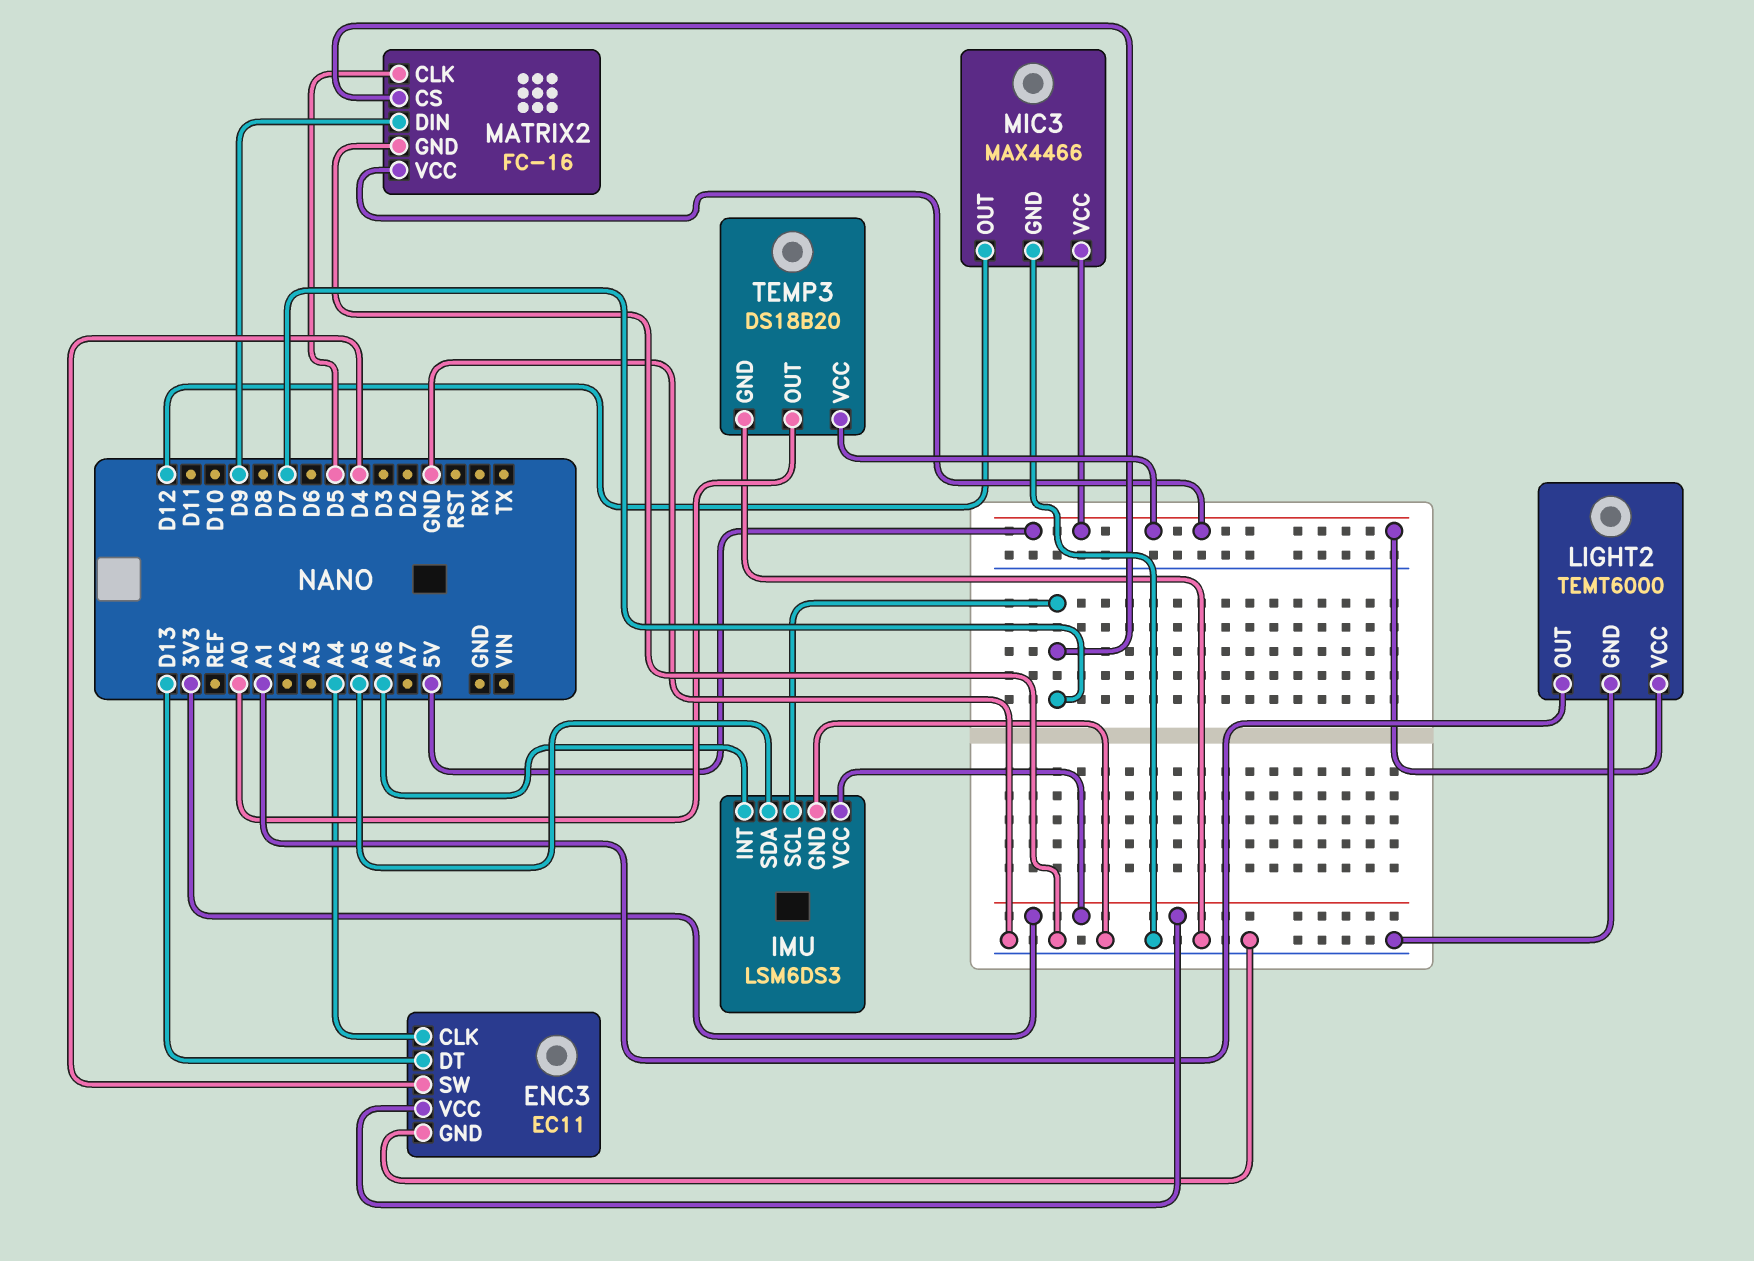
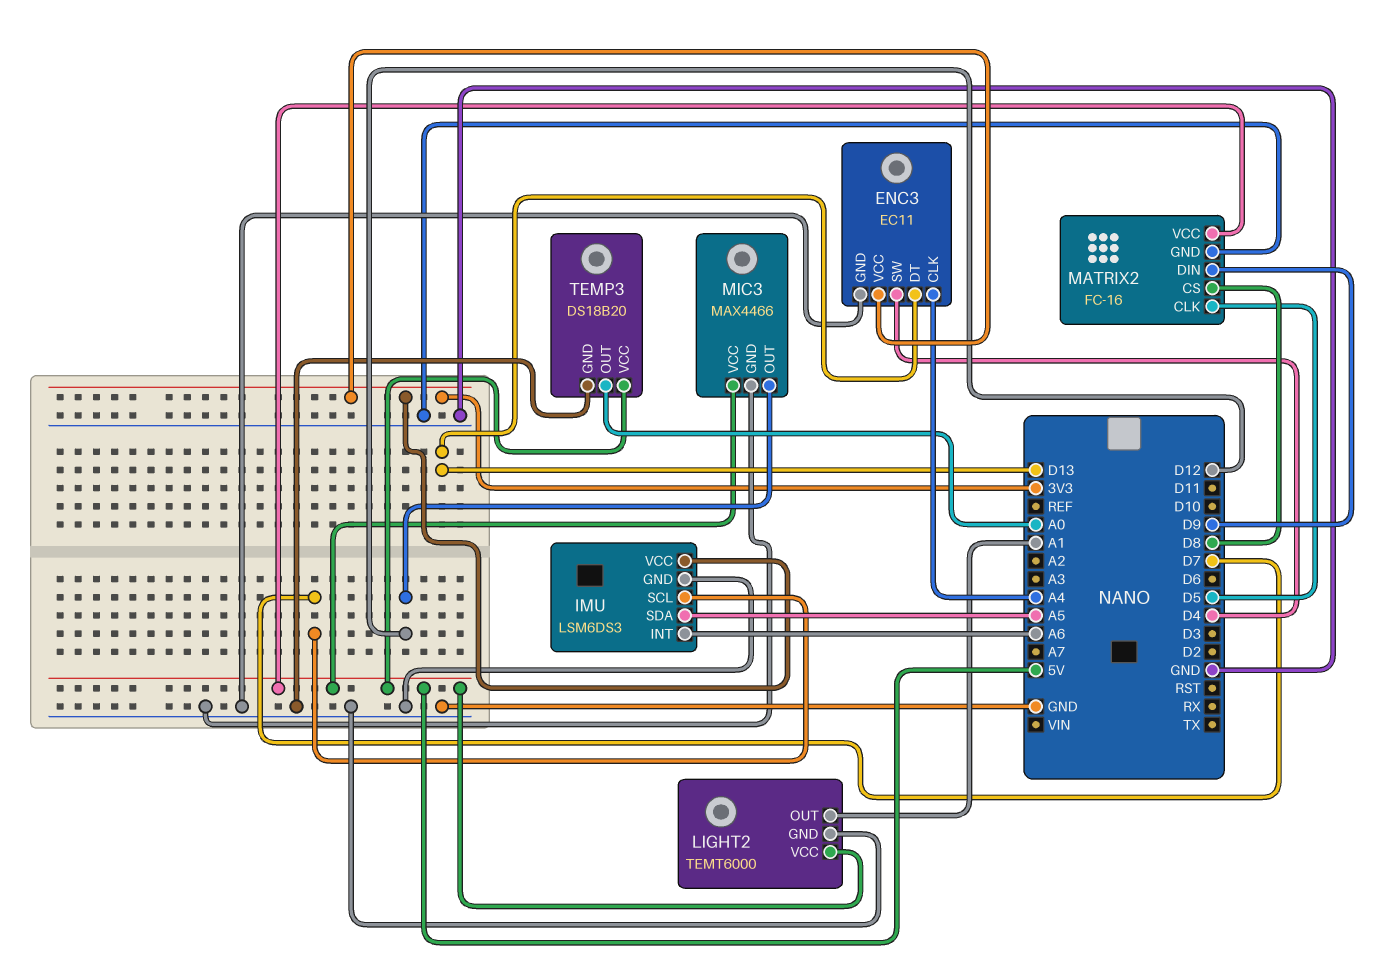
MATRIX2 pin CS: D7 -> D8

